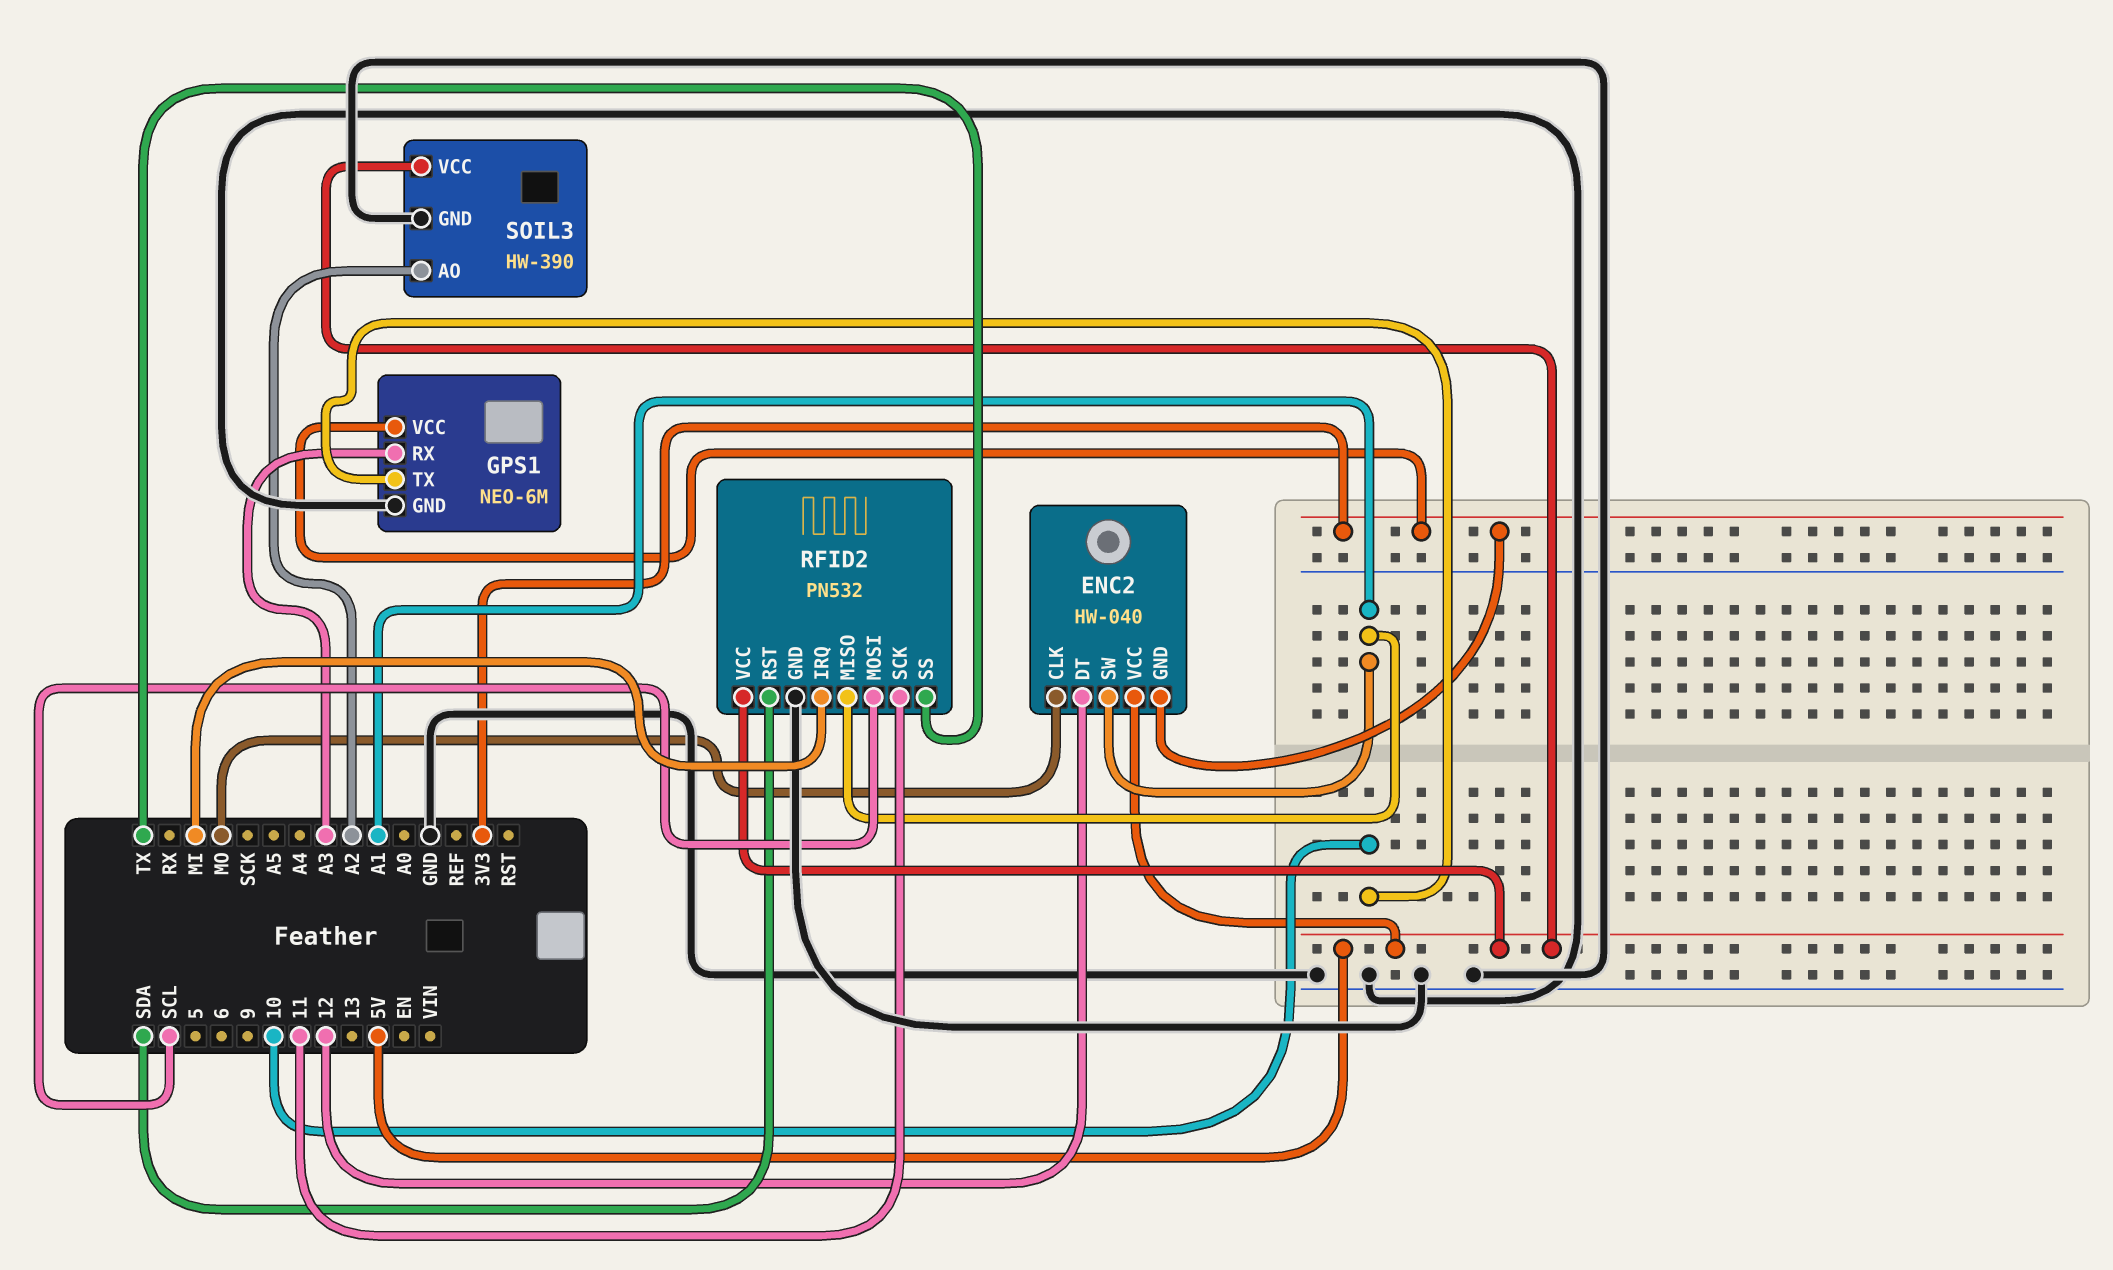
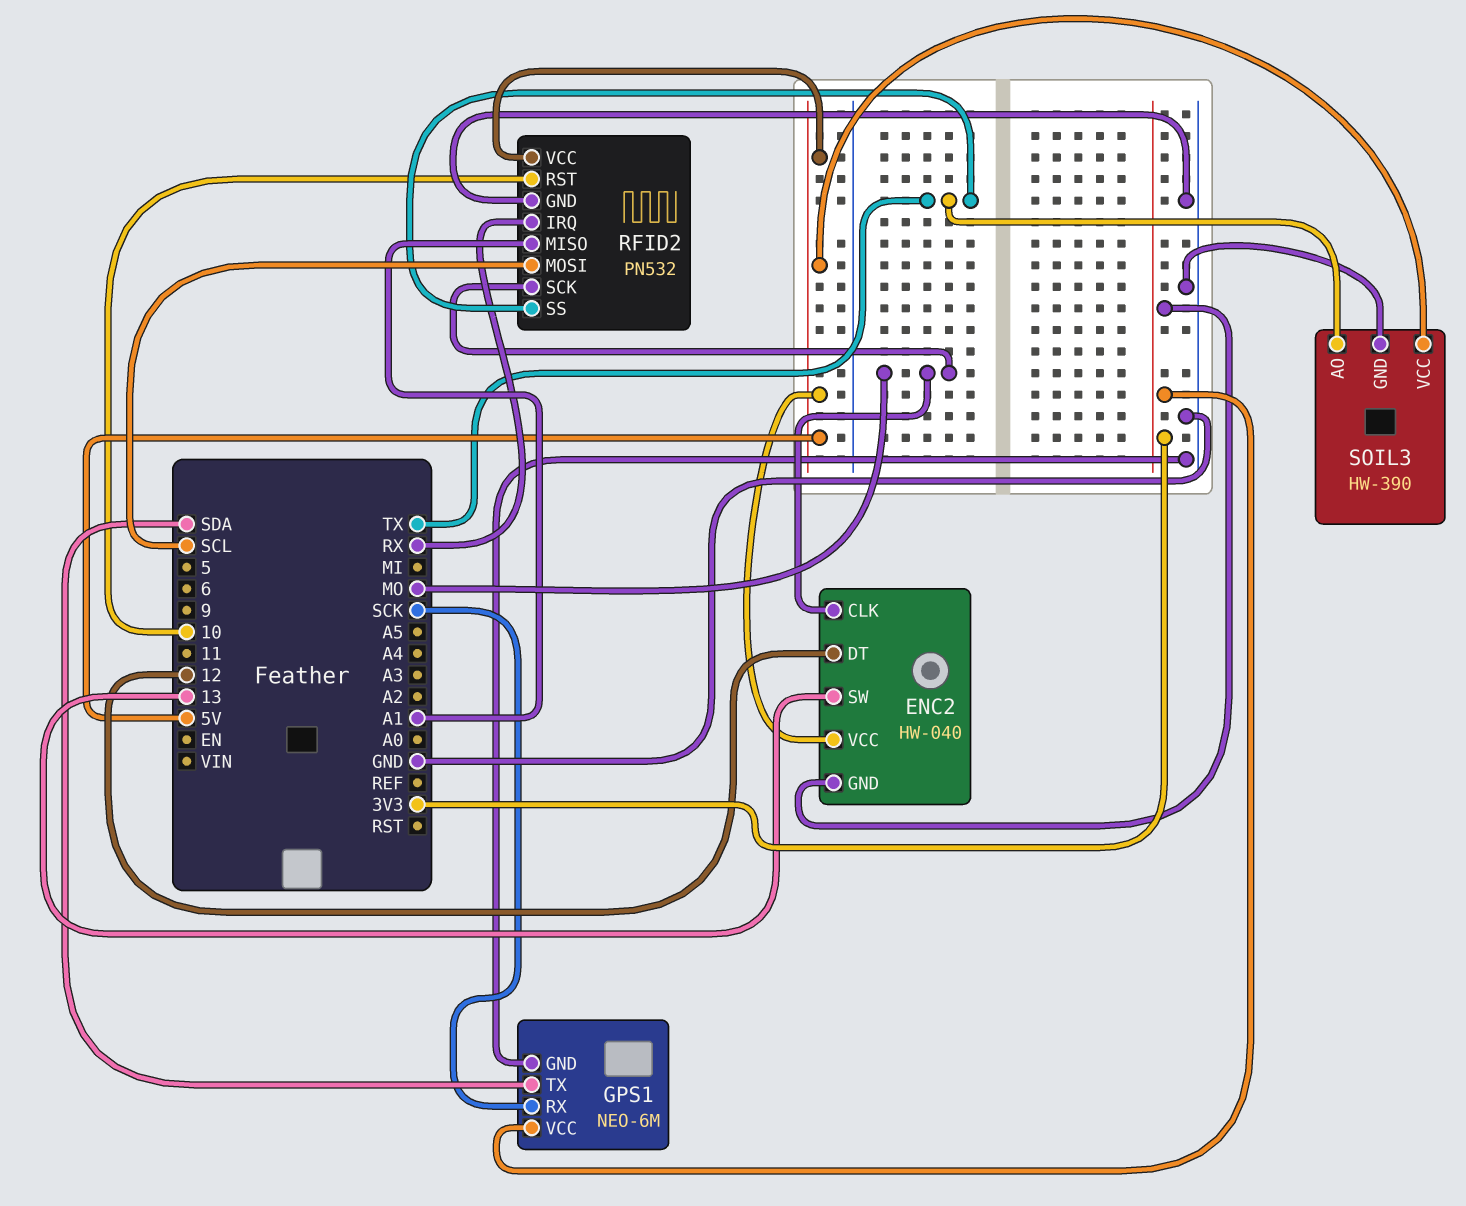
ENC2 pin SW: A1 -> 13
GPS1 pin RX: A3 -> SCK
GPS1 pin TX: 10 -> SDA
RFID2 pin IRQ: MI -> RX
RFID2 pin RST: SDA -> 10
RFID2 pin SCK: 11 -> MO
SOIL3 pin AO: A2 -> TX

